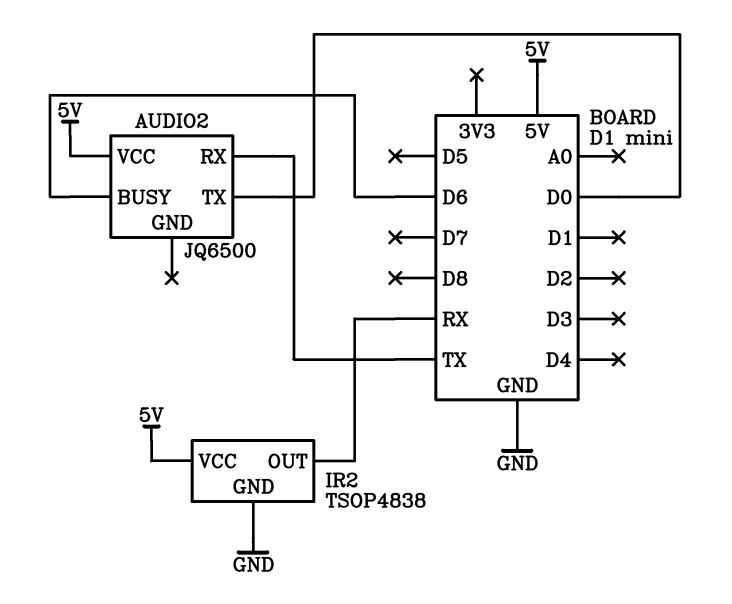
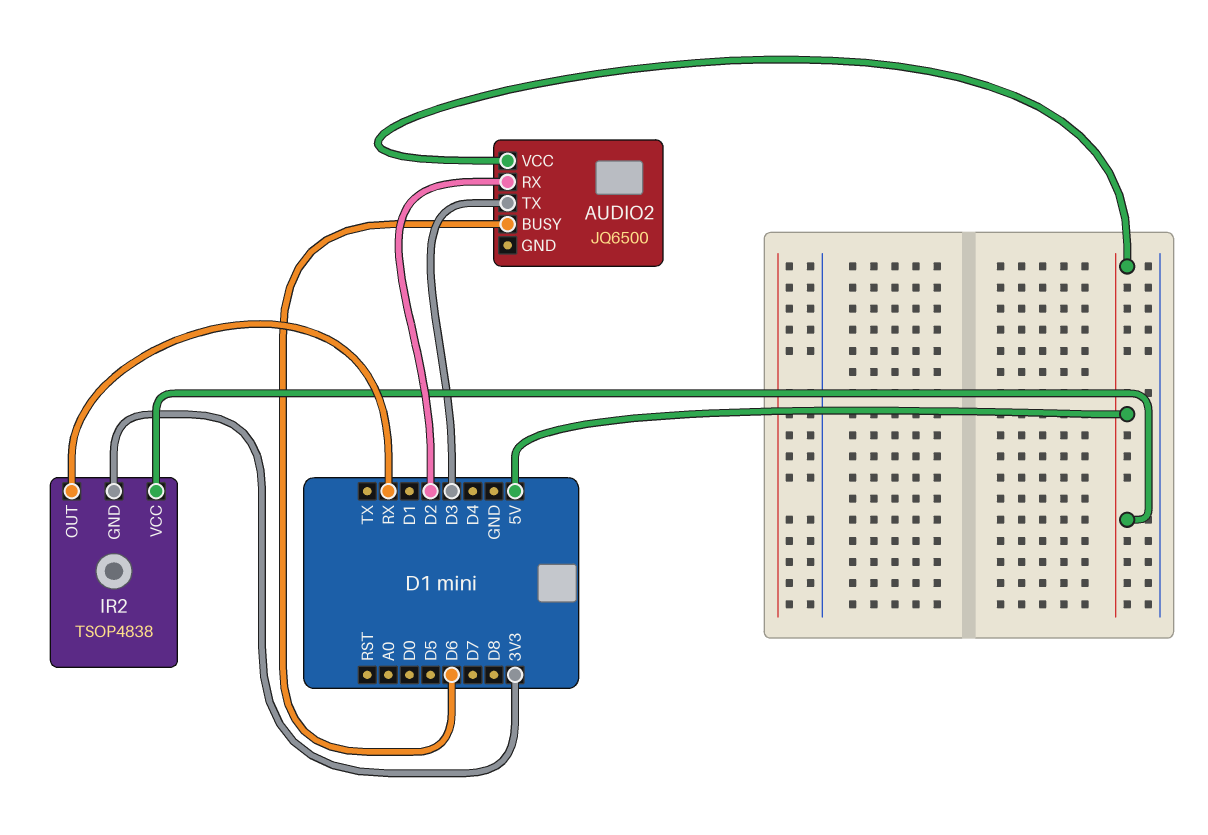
AUDIO2 pin RX: TX -> D2
AUDIO2 pin TX: D0 -> D3
IR2 pin GND: GND -> 3V3

